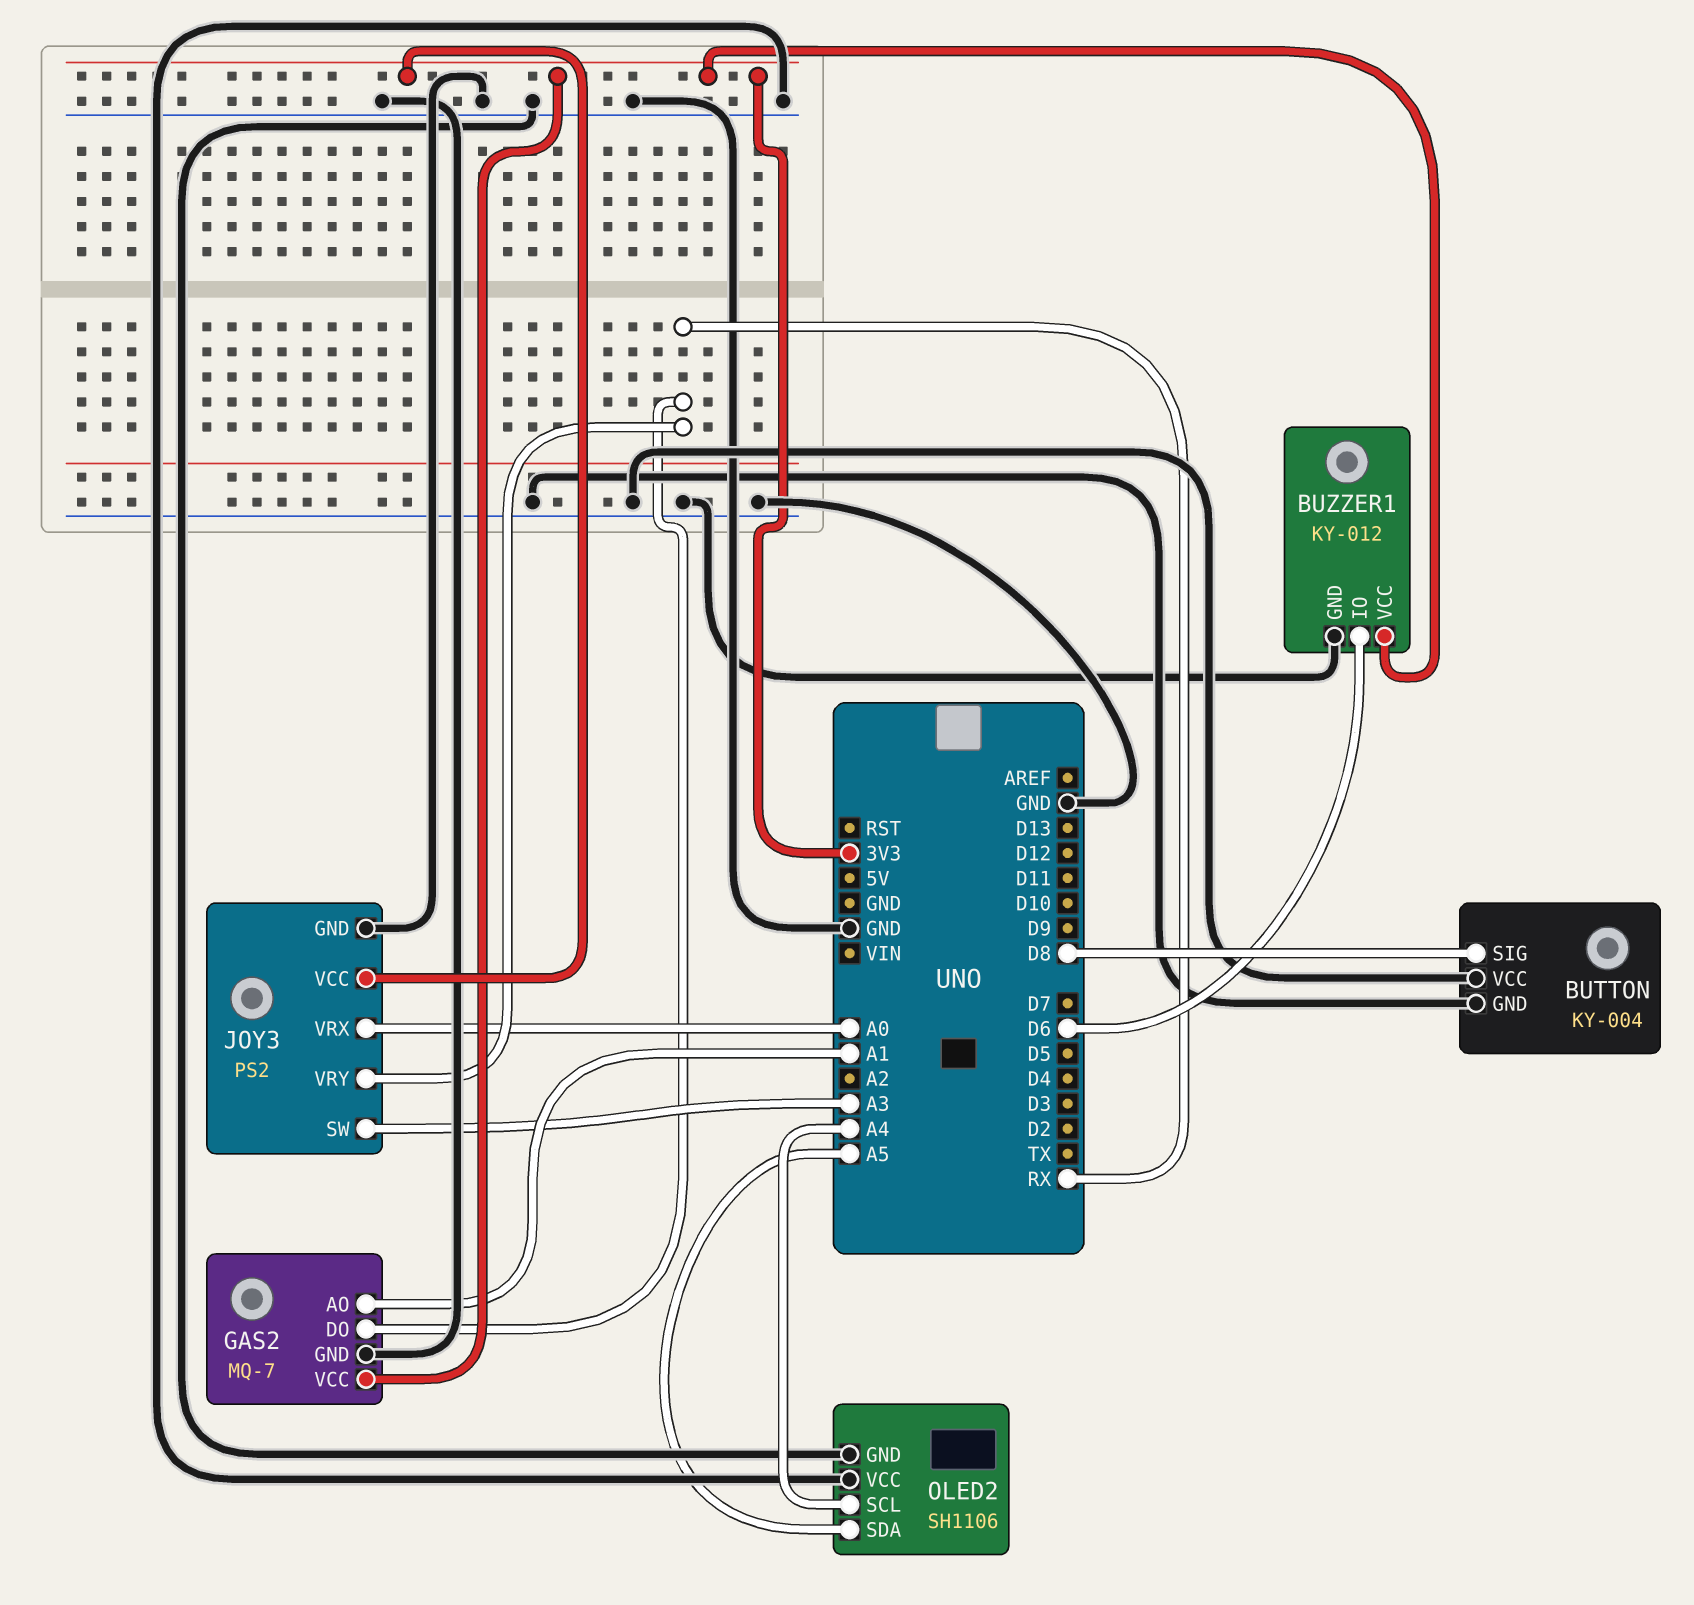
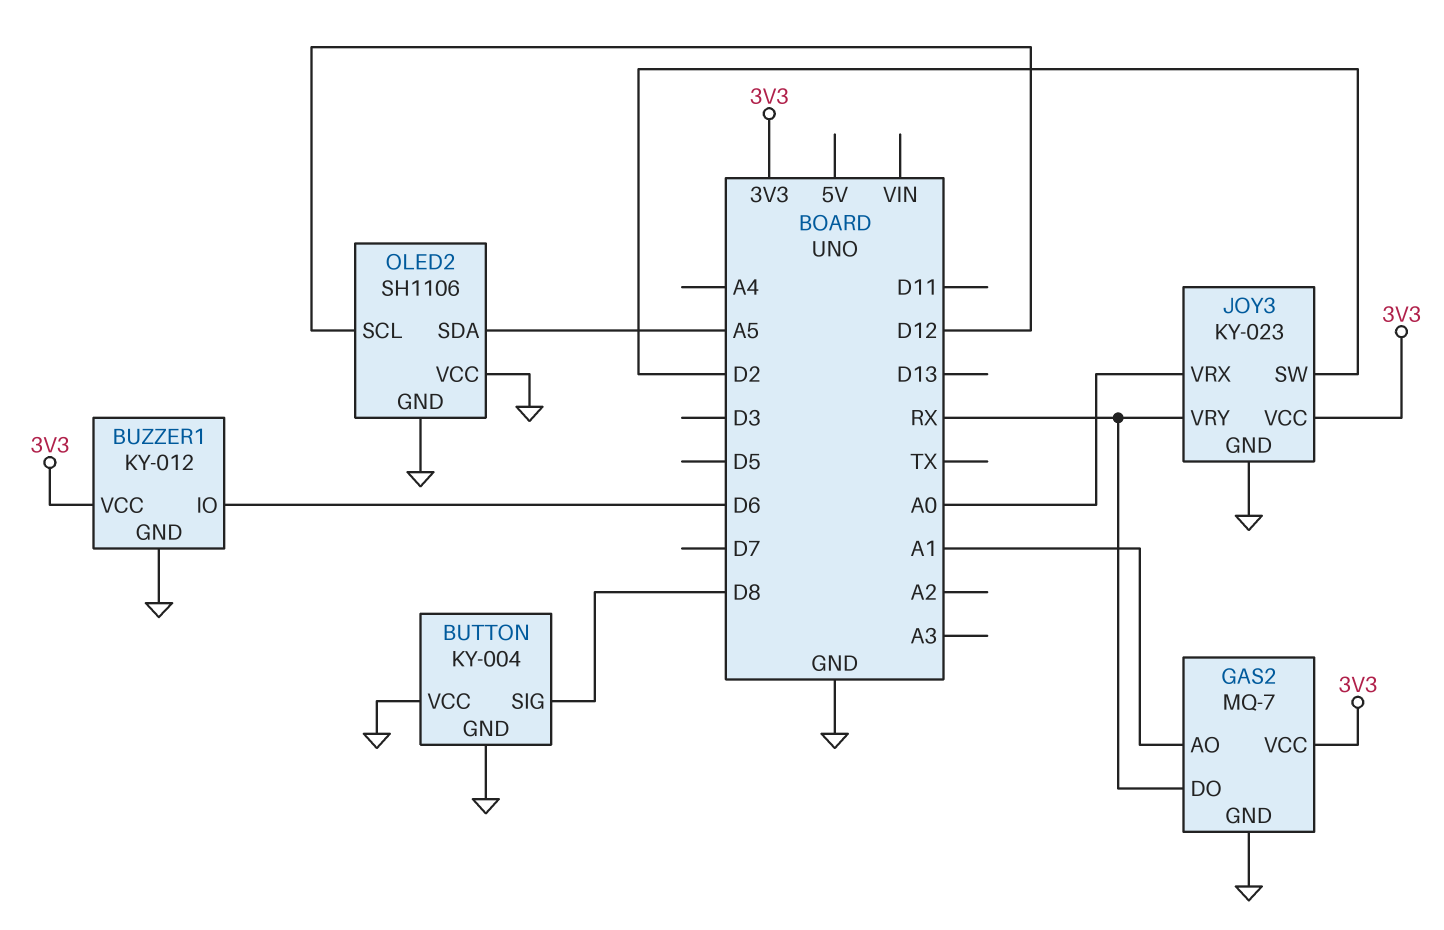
JOY3: PS2 -> KY-023
JOY3 pin SW: A3 -> D2
OLED2 pin SCL: A4 -> D12

